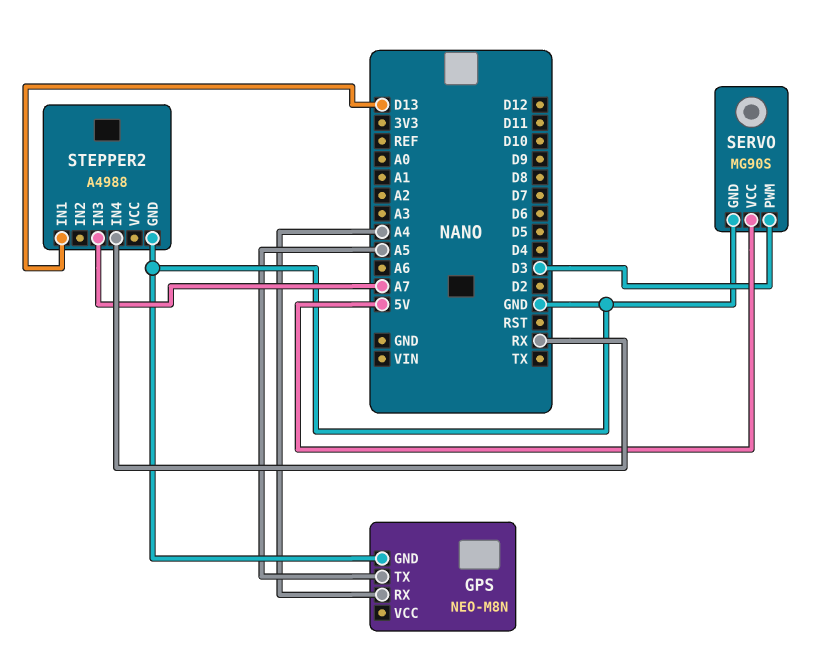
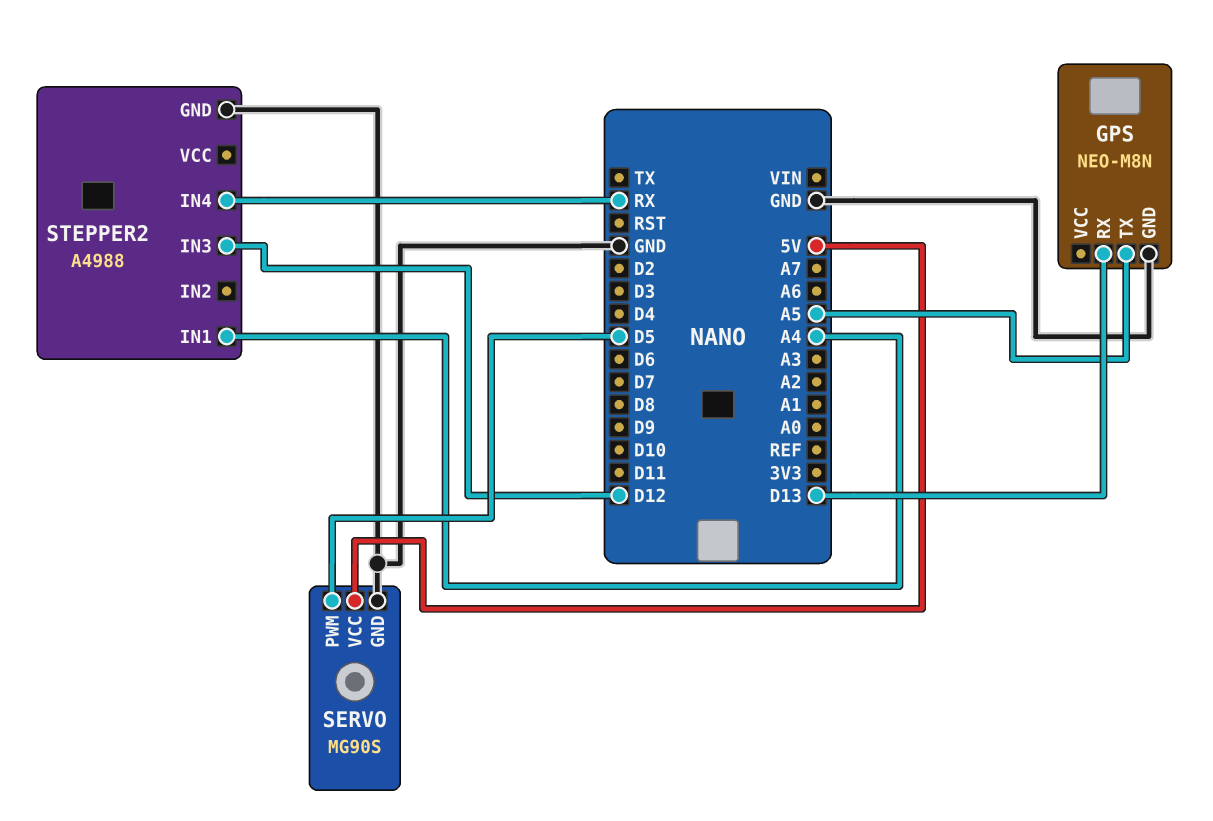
GPS pin RX: A4 -> D13
SERVO pin PWM: D3 -> D5
STEPPER2 pin IN1: D13 -> A4
STEPPER2 pin IN3: A7 -> D12

